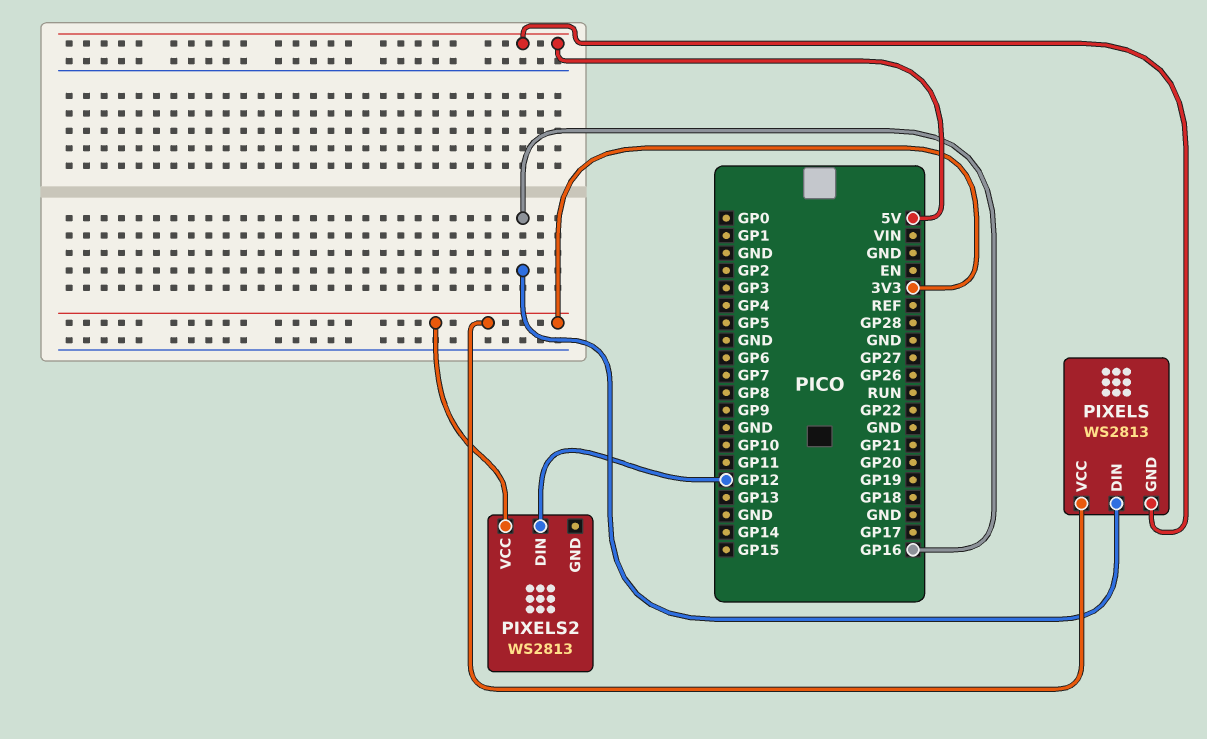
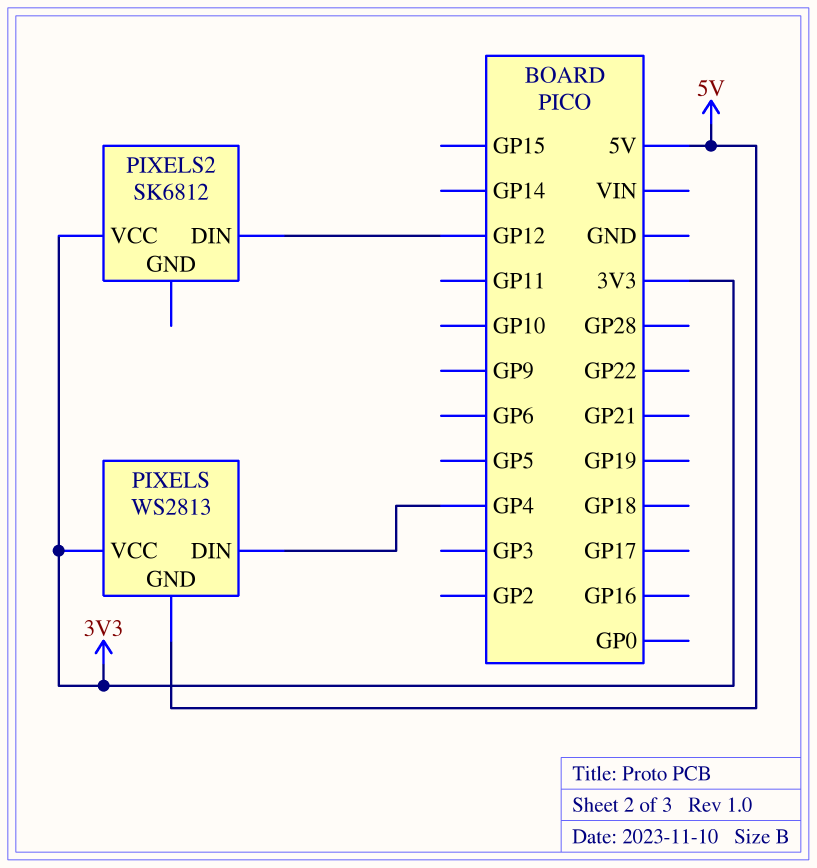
PIXELS pin DIN: GP16 -> GP4
PIXELS2: WS2813 -> SK6812

